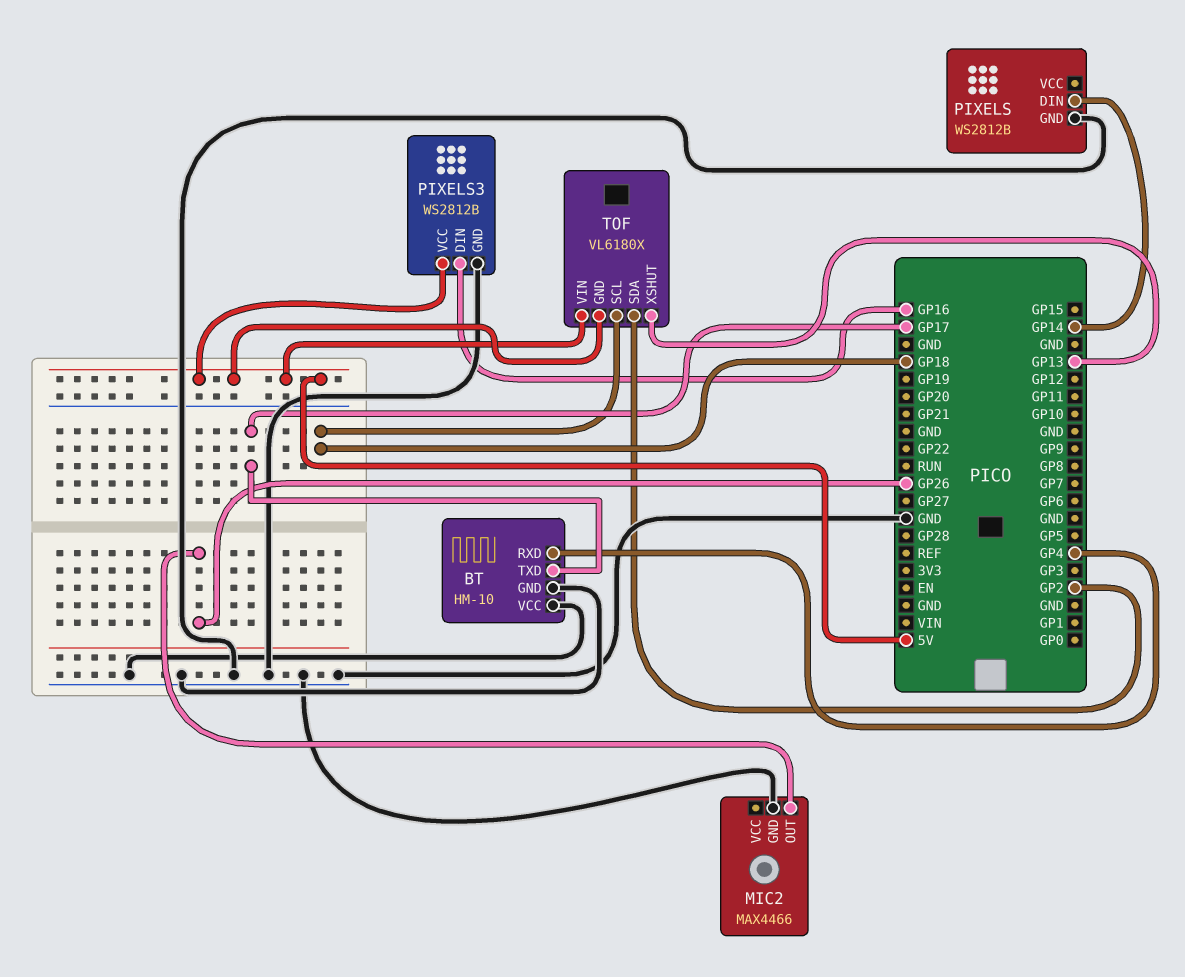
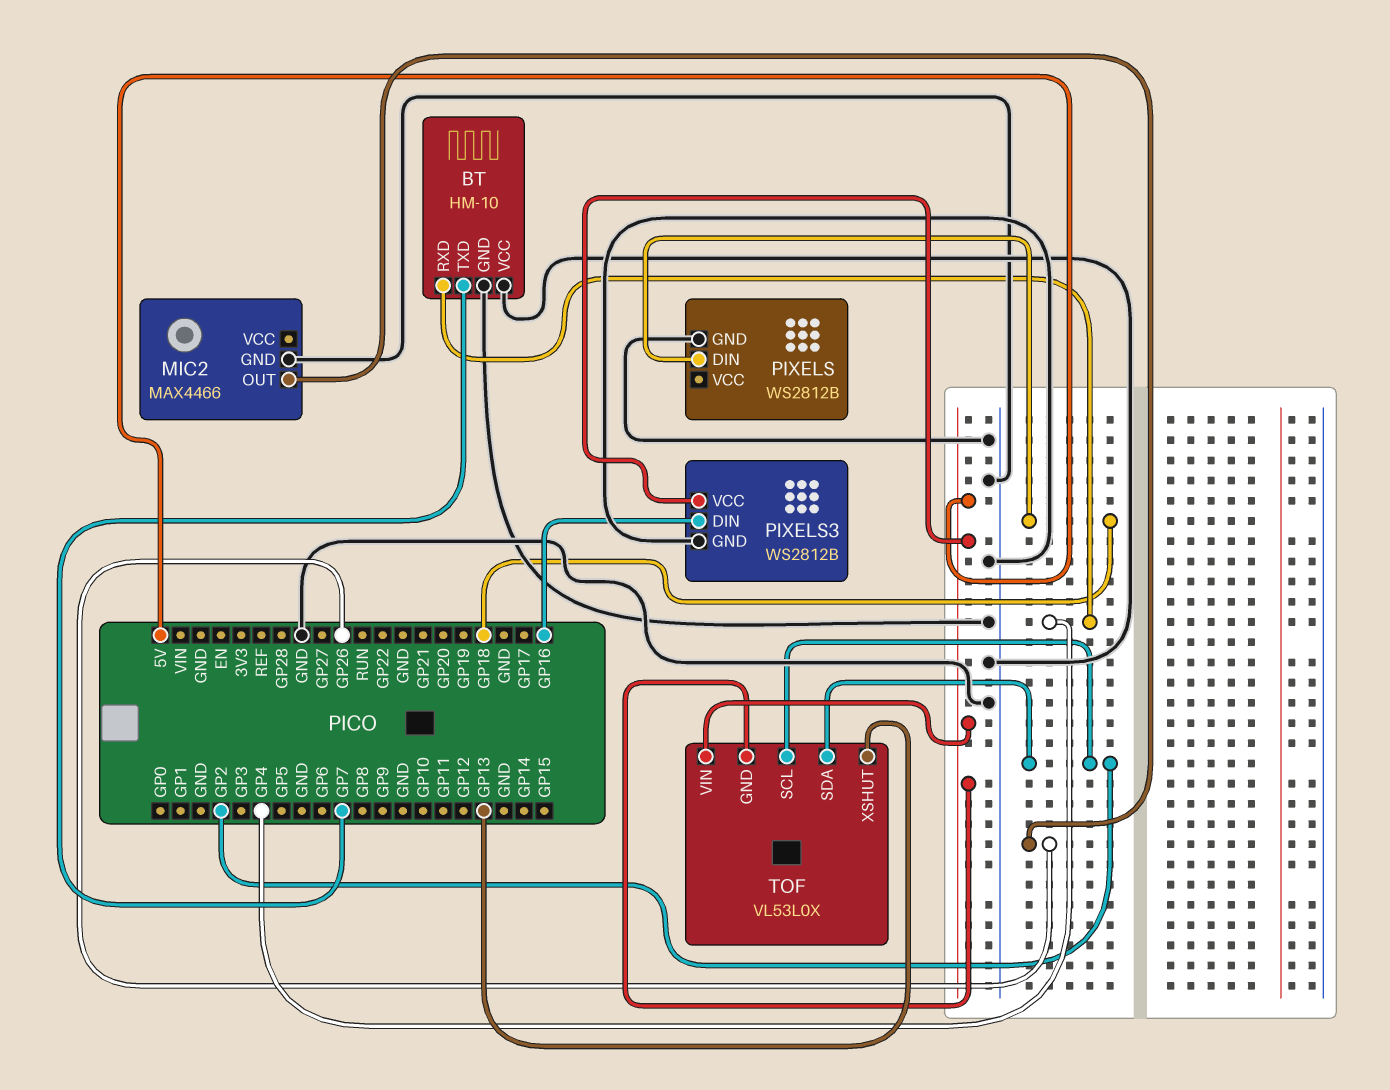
BT pin TXD: GP17 -> GP7
PIXELS pin DIN: GP14 -> GP18
TOF: VL6180X -> VL53L0X
TOF pin SCL: GP18 -> GP2

